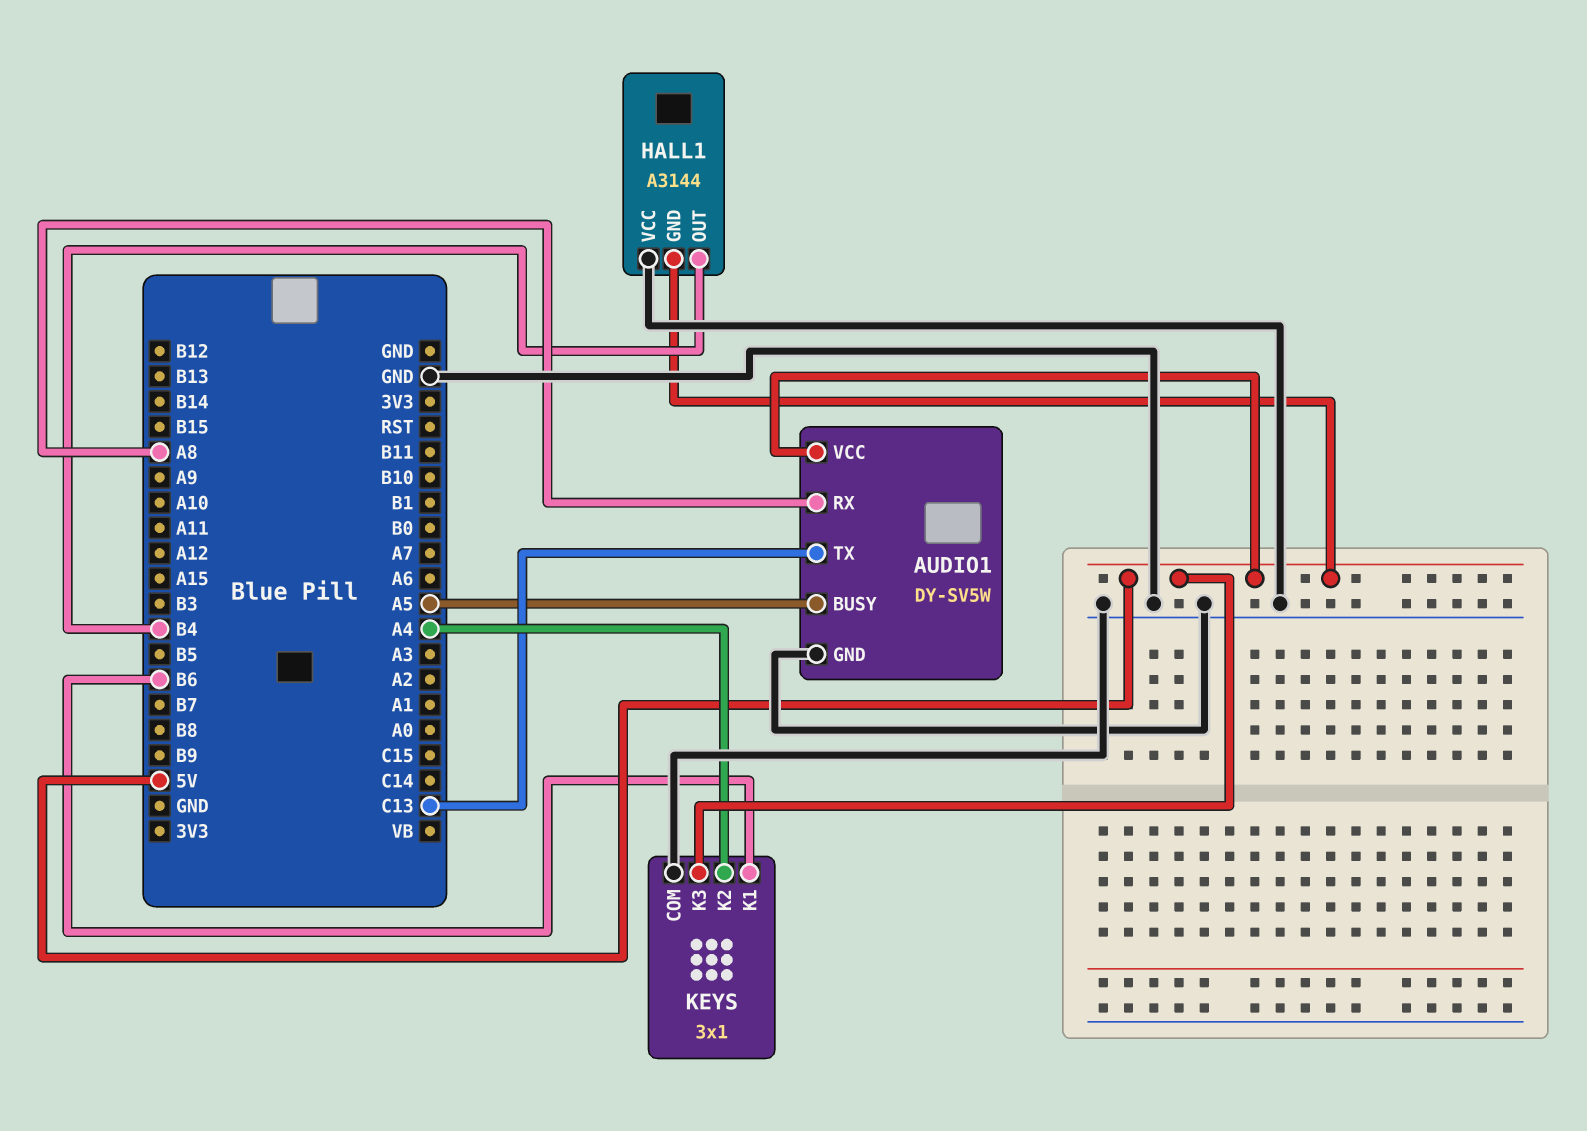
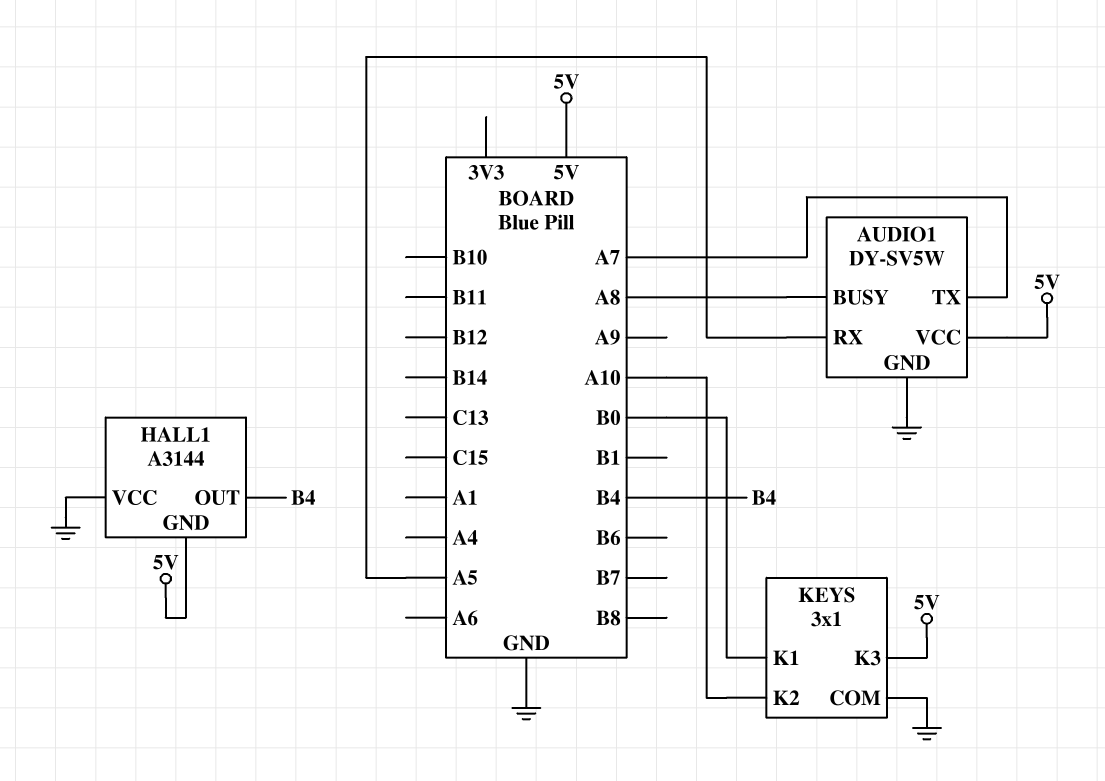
AUDIO1 pin BUSY: A5 -> A8
AUDIO1 pin RX: A8 -> A5
AUDIO1 pin TX: C13 -> A7
KEYS pin K1: B6 -> B0
KEYS pin K2: A4 -> A10

